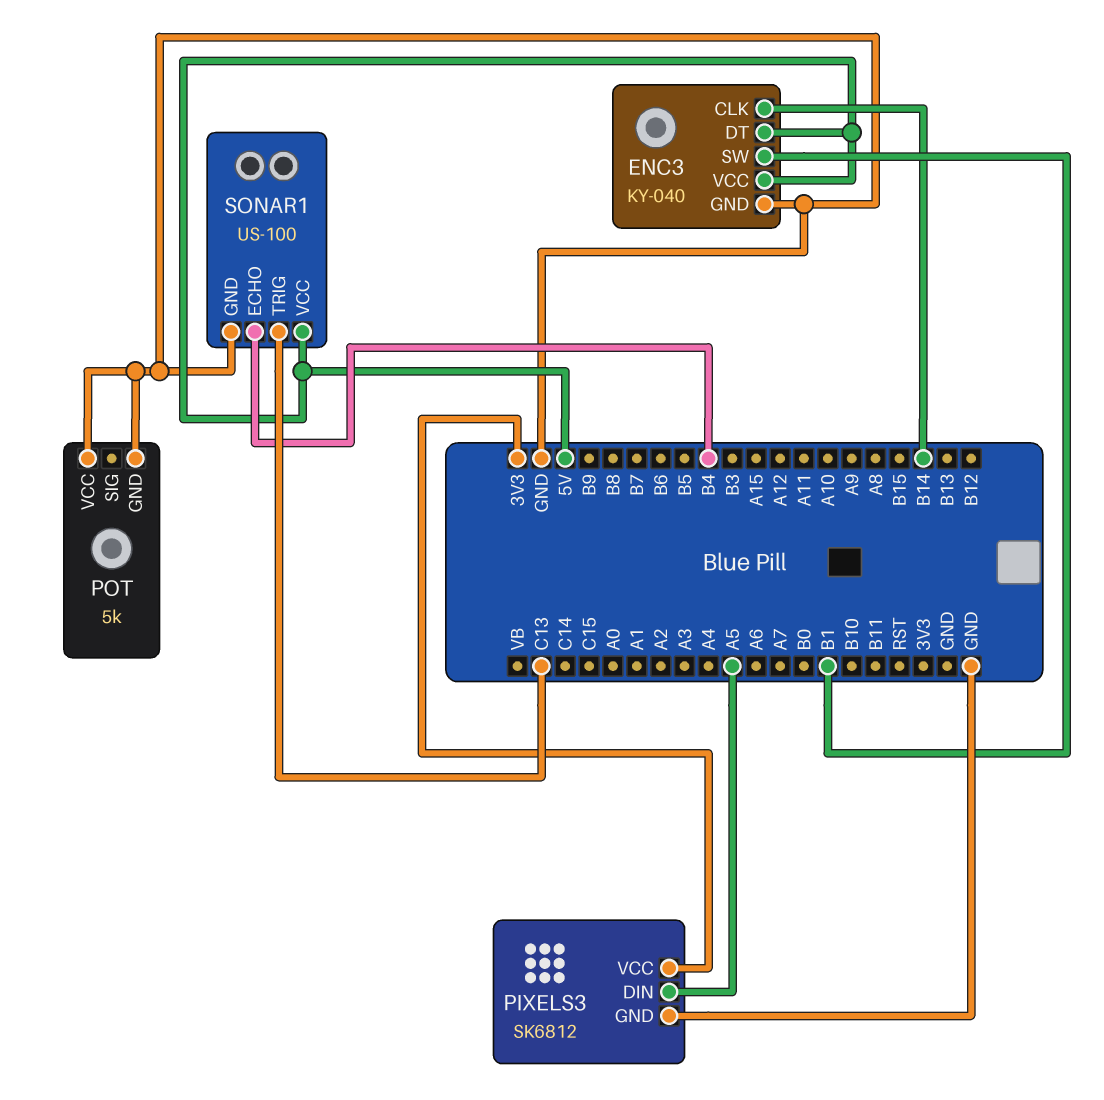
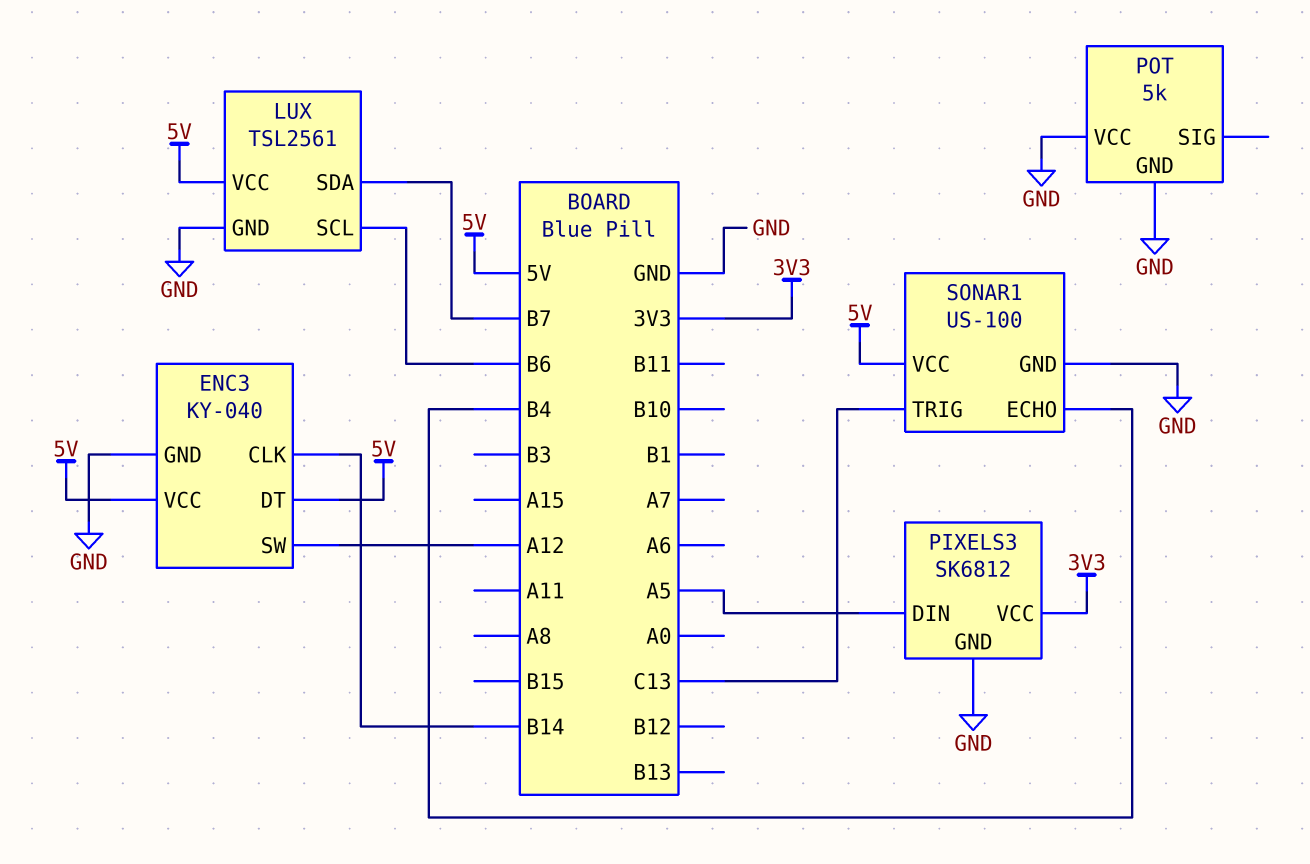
ENC3 pin SW: B1 -> A12
LUX: none -> TSL2561
LUX pin GND: none -> GND
LUX pin SCL: none -> B6
LUX pin SDA: none -> B7
LUX pin VCC: none -> 5V

